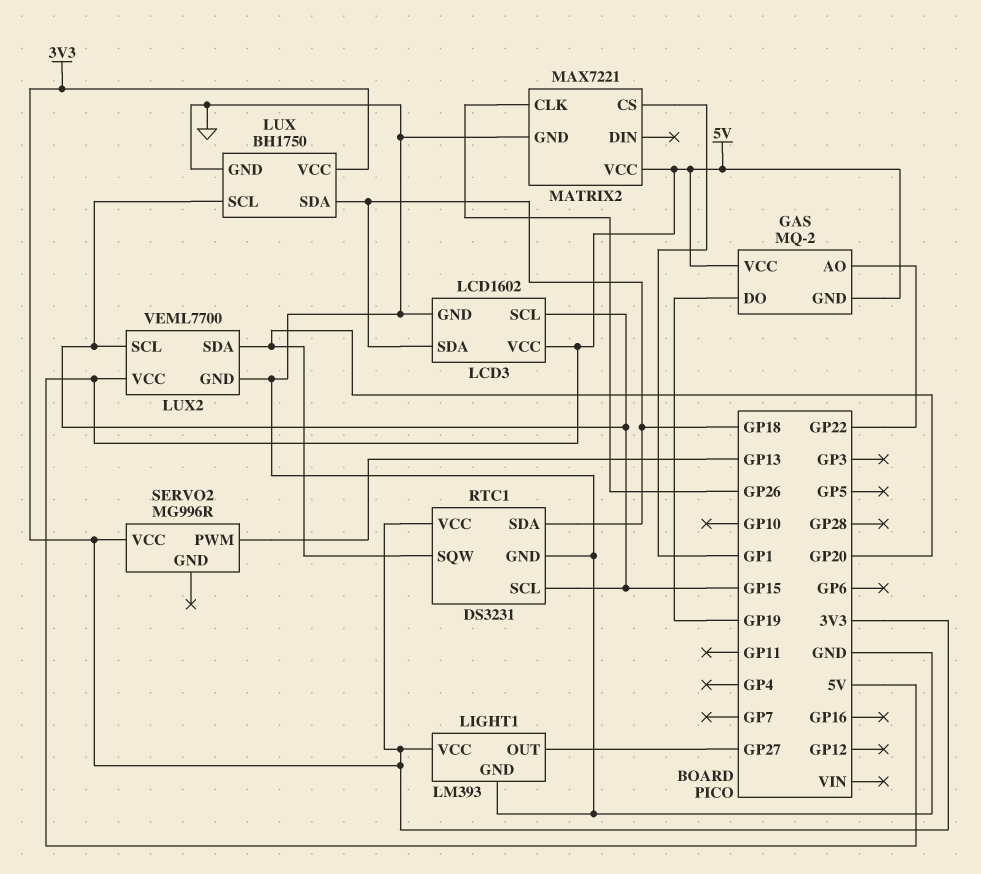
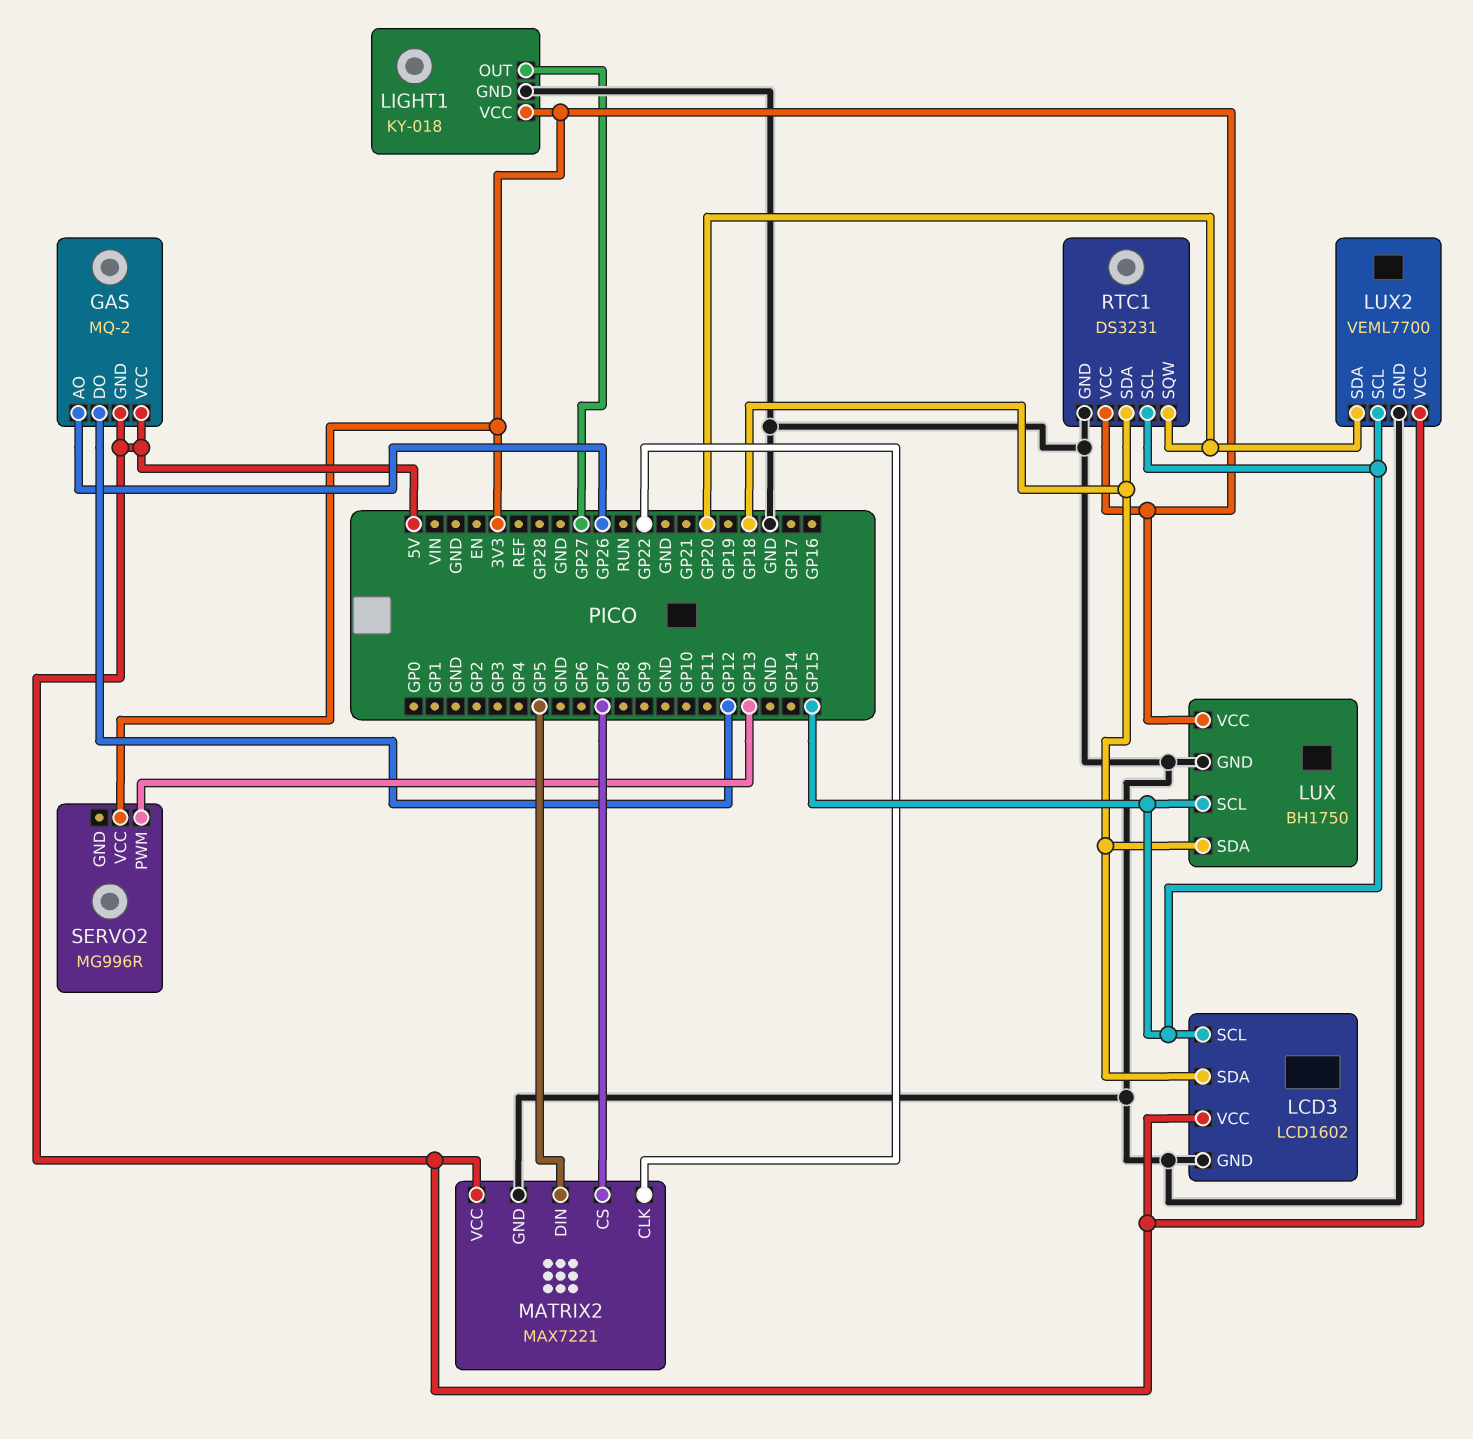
GAS pin AO: GP22 -> GP26
GAS pin DO: GP19 -> GP12
LIGHT1: LM393 -> KY-018
MATRIX2 pin CLK: GP26 -> GP22
MATRIX2 pin CS: GP1 -> GP7
MATRIX2 pin DIN: none -> GP5

